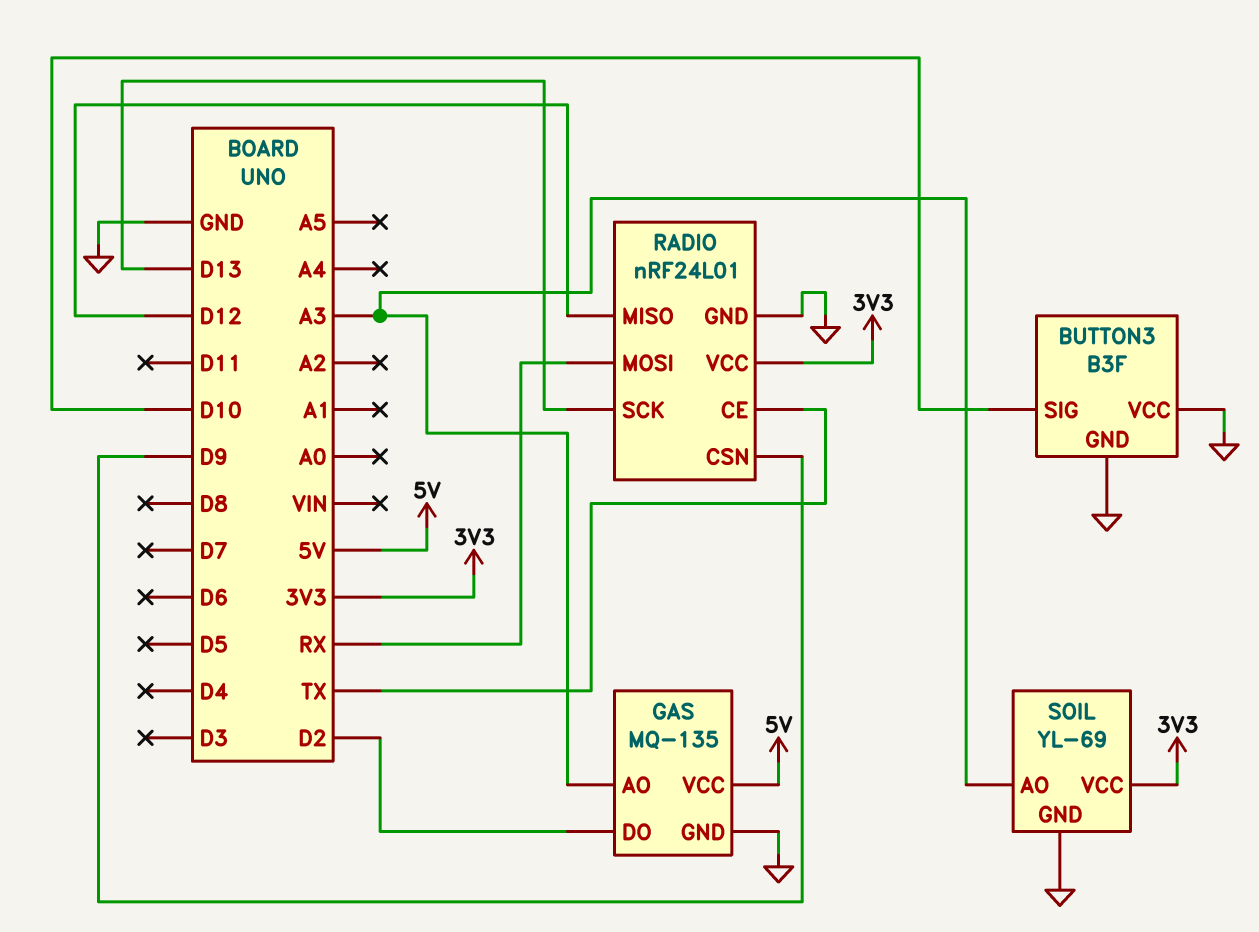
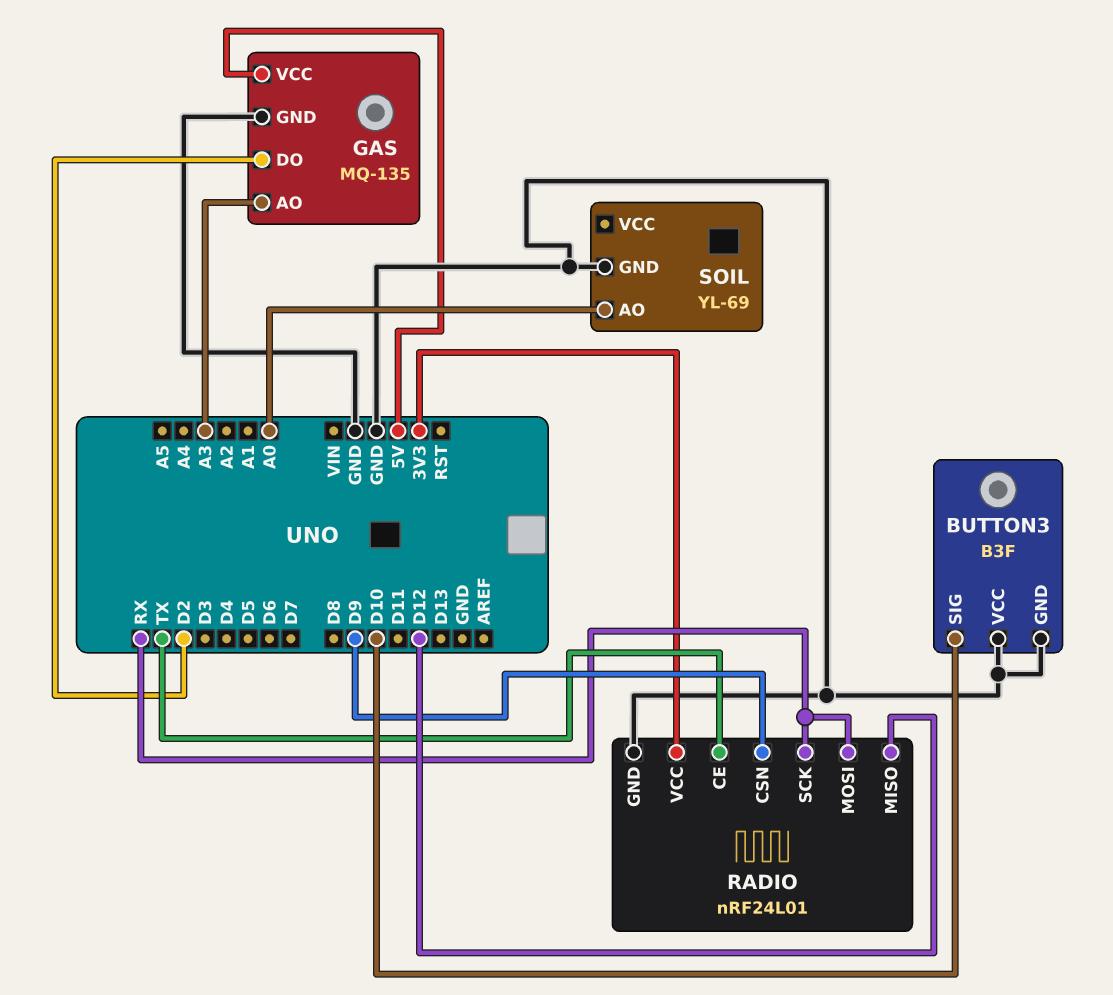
RADIO pin SCK: D13 -> RX
SOIL pin AO: A3 -> A0
SOIL pin VCC: 3V3 -> none

